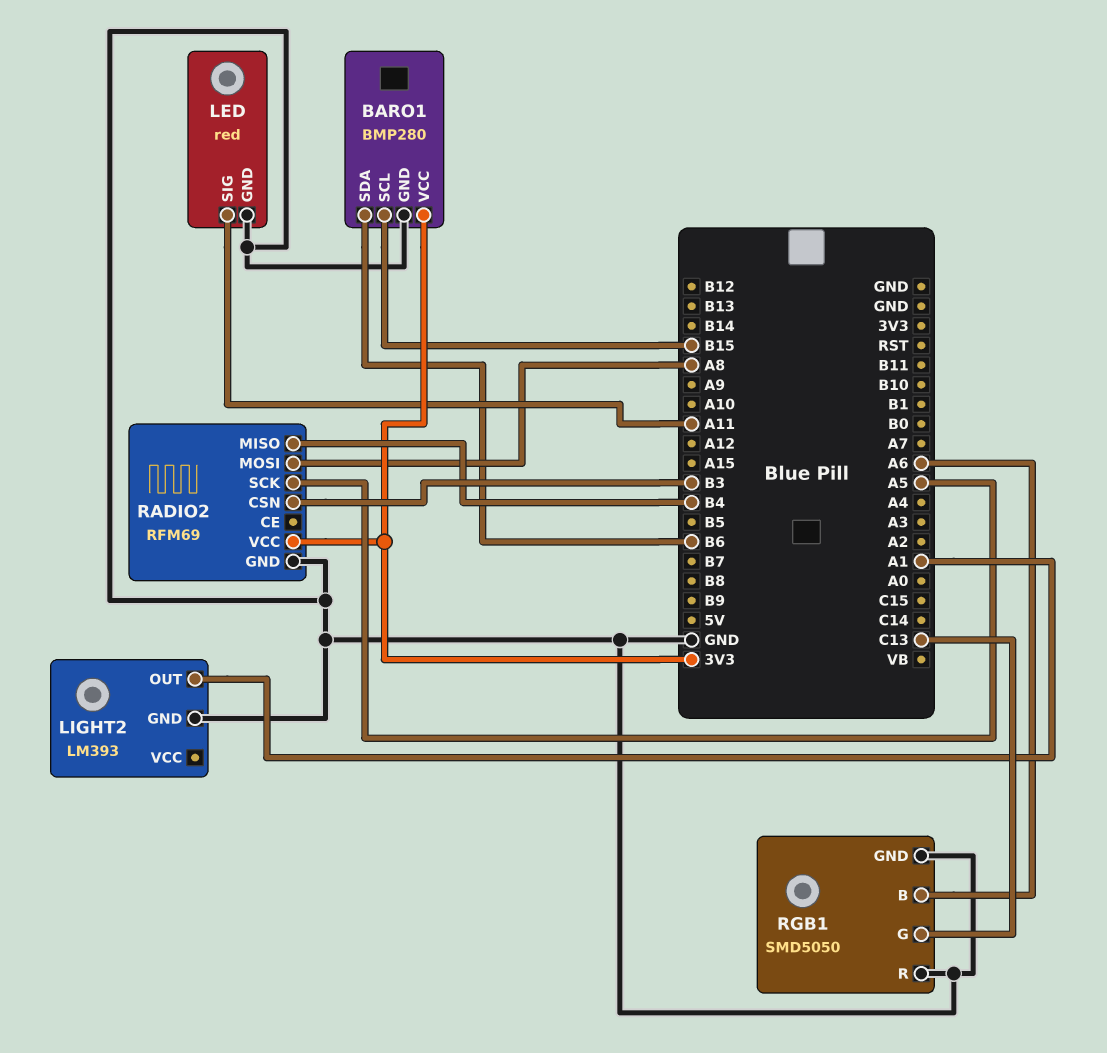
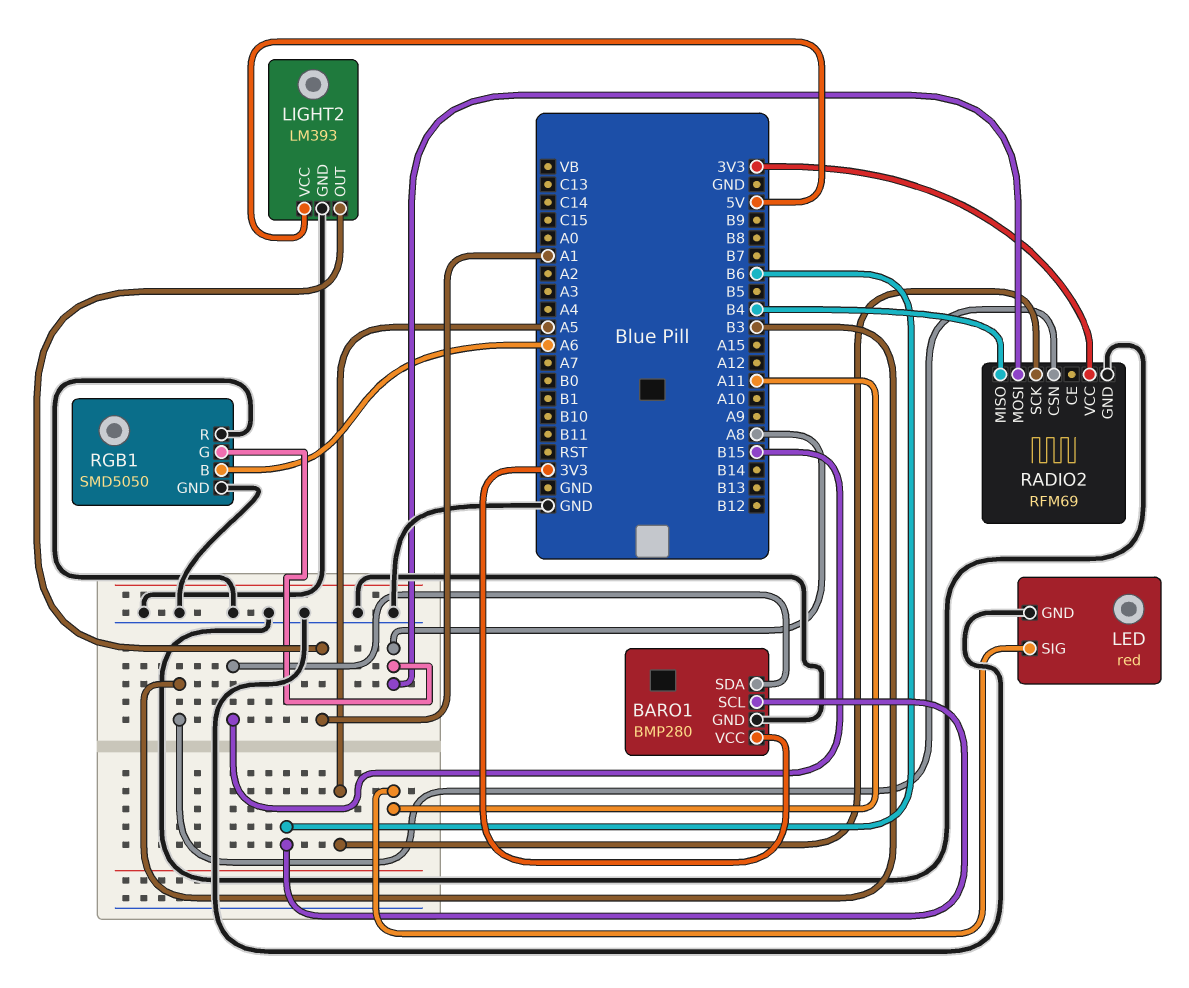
BARO1 pin SCL: B15 -> B6
BARO1 pin SDA: B6 -> B15
LIGHT2 pin VCC: none -> 5V
RGB1 pin G: C13 -> A8

